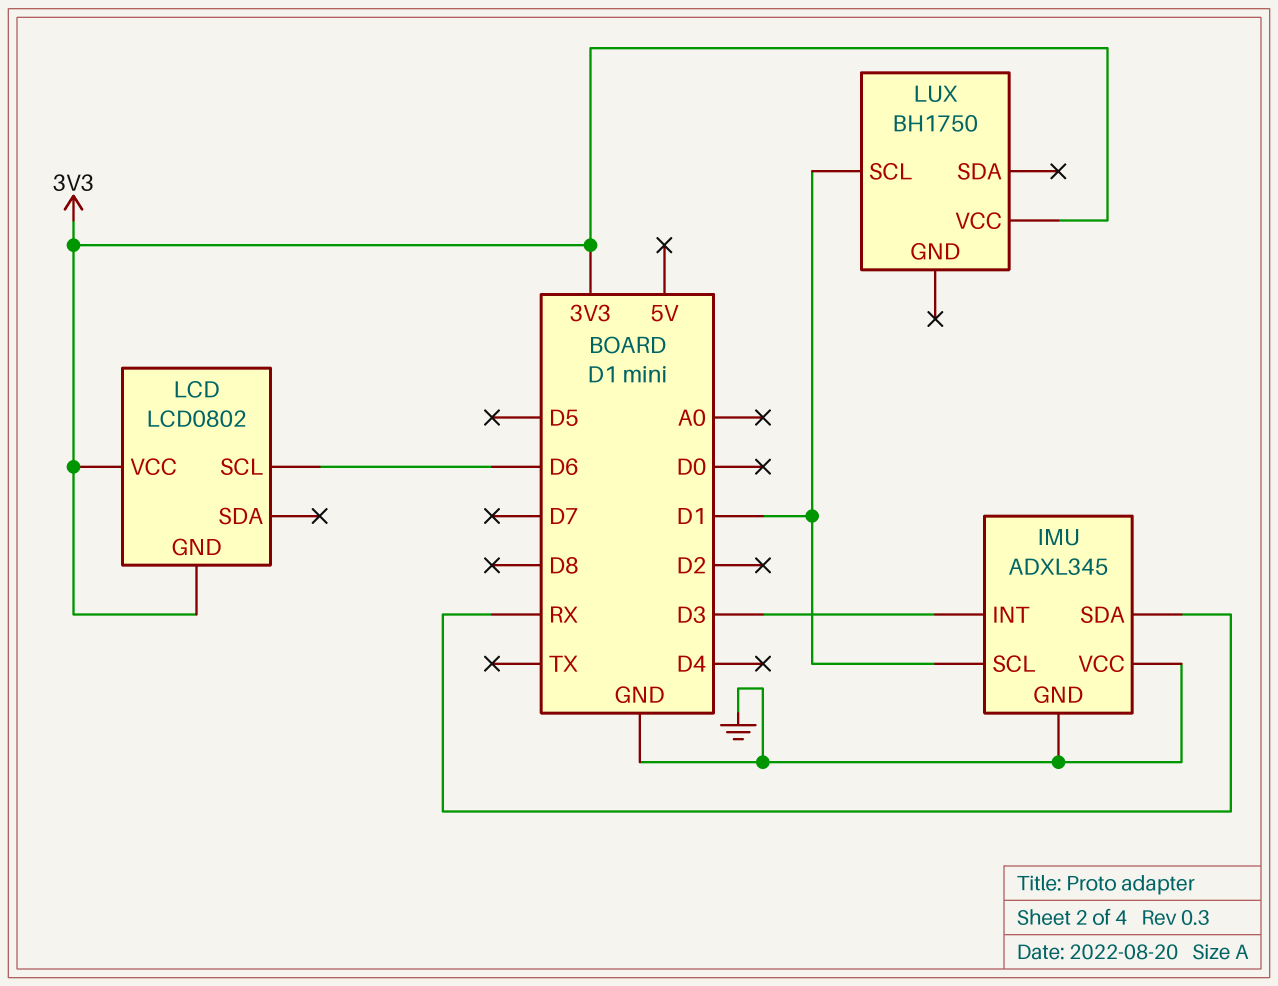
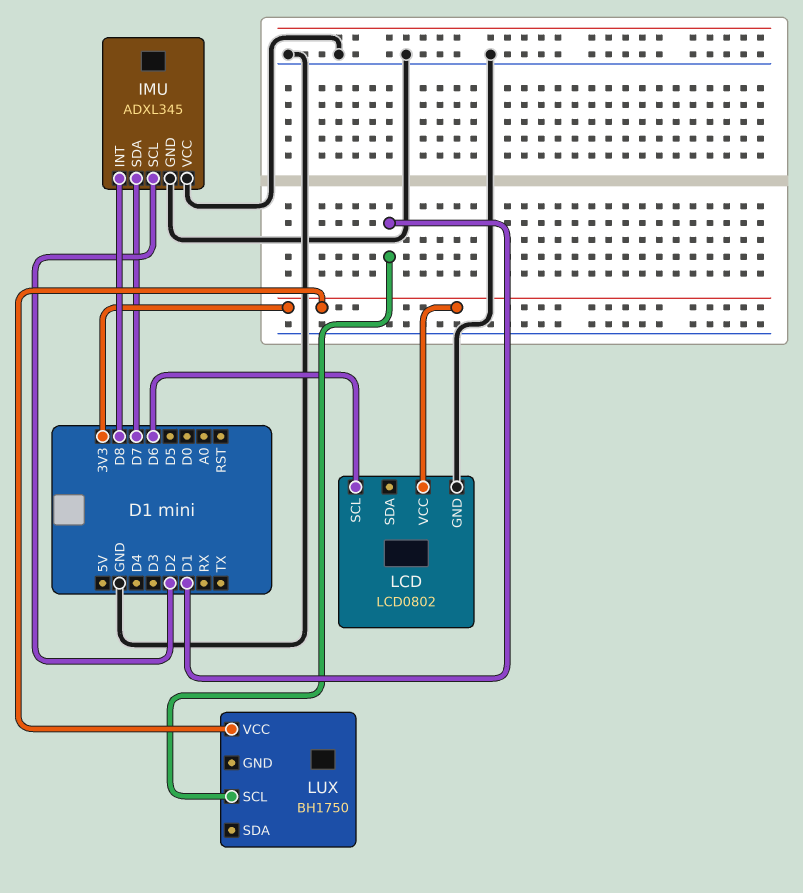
IMU pin INT: D3 -> D8
IMU pin SCL: D1 -> D2
IMU pin SDA: RX -> D7
LCD pin GND: 3V3 -> GND

